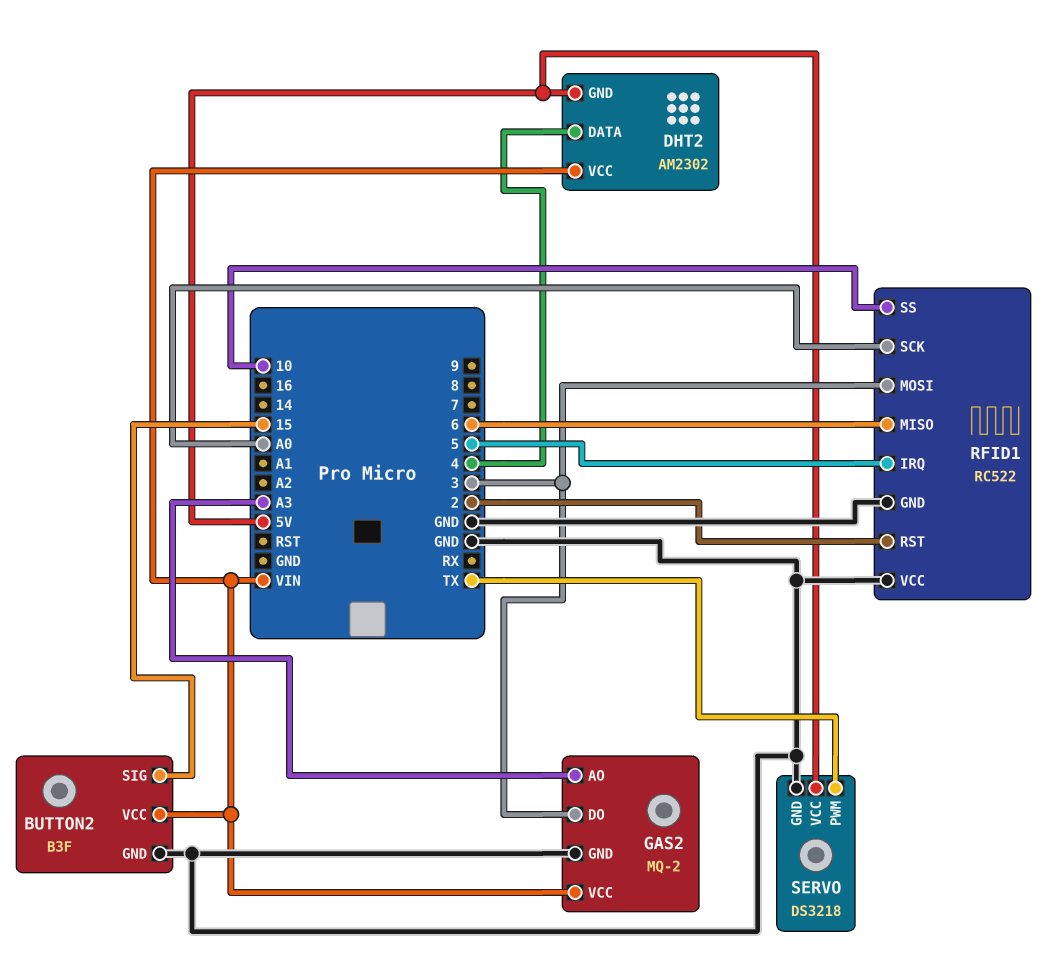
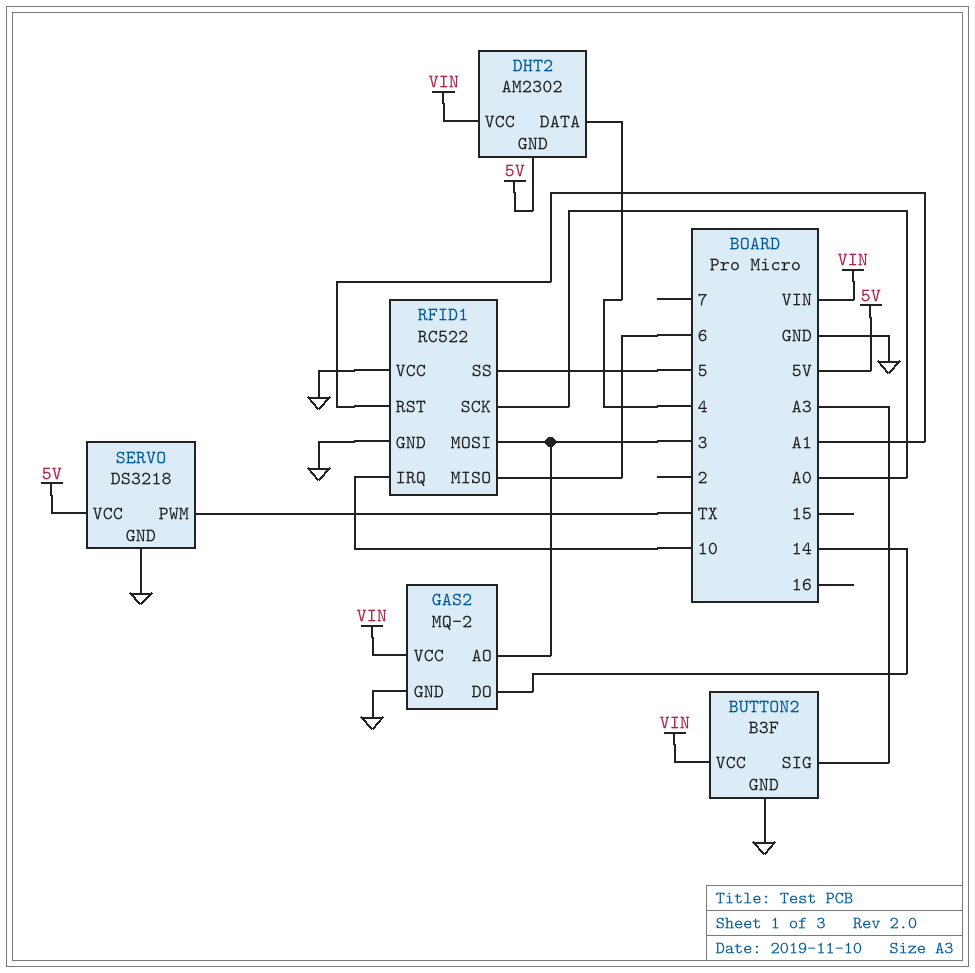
BUTTON2 pin SIG: 15 -> A3
GAS2 pin AO: A3 -> 3
GAS2 pin DO: 3 -> 14
RFID1 pin IRQ: 5 -> 10
RFID1 pin RST: 2 -> A1
RFID1 pin SS: 10 -> 5

